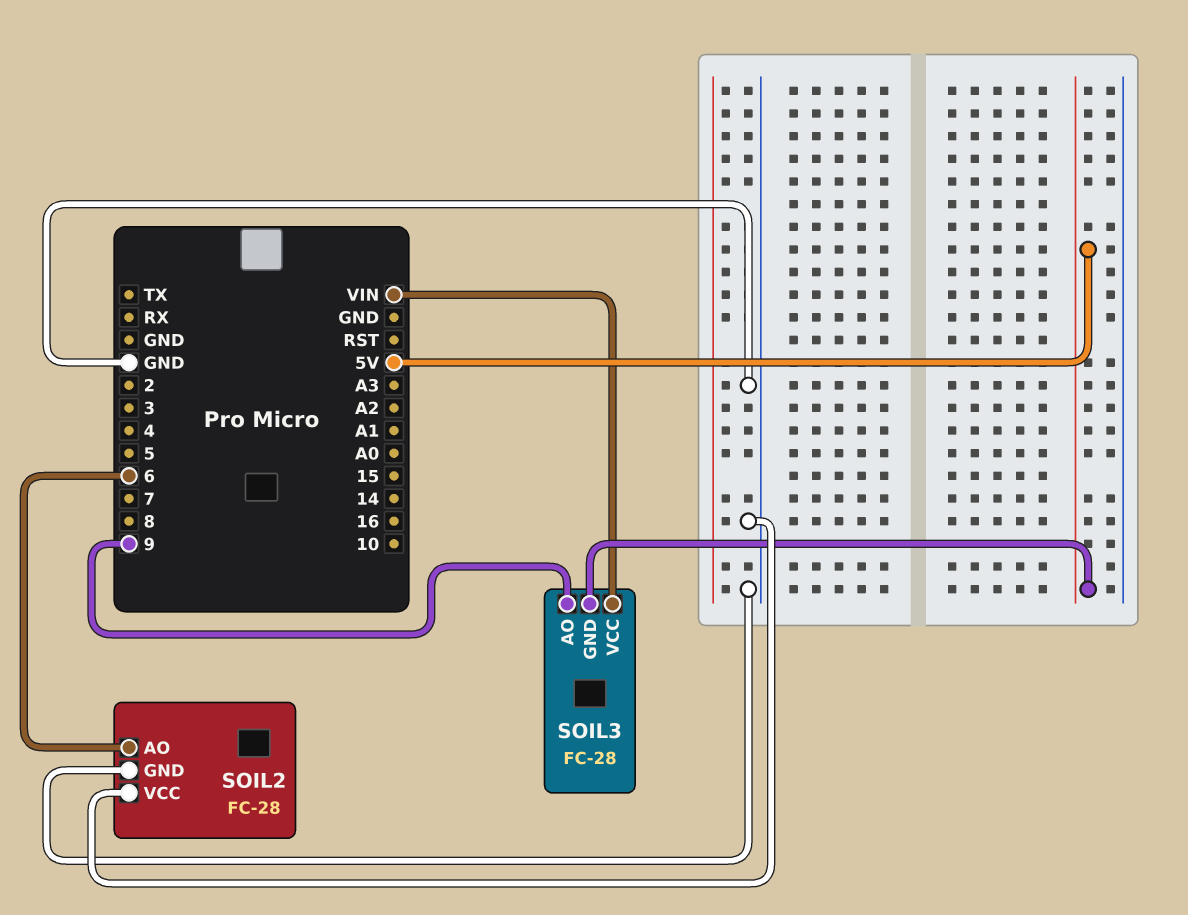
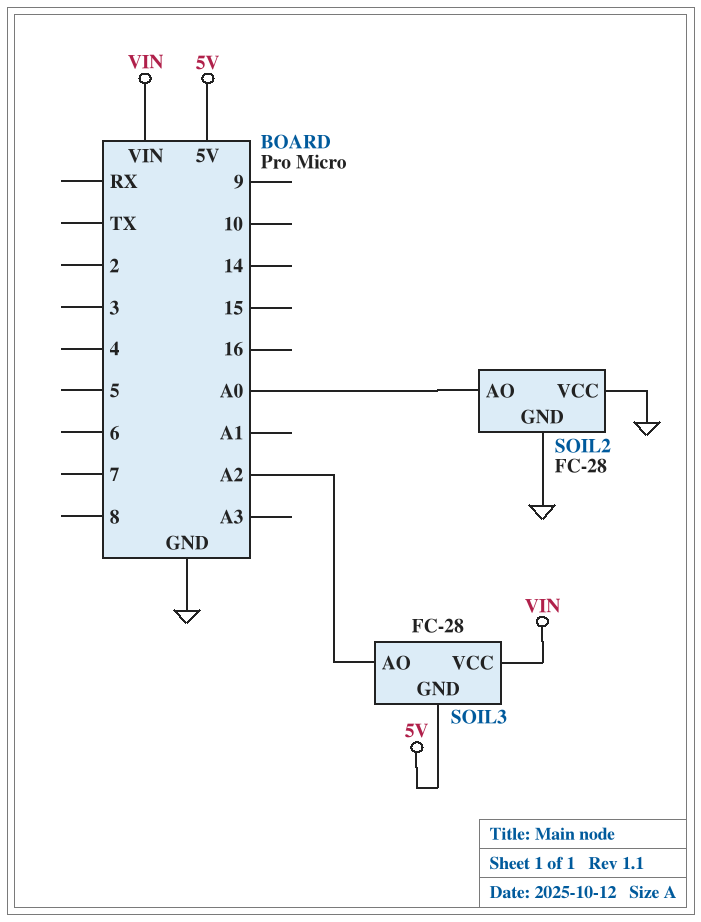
SOIL2 pin AO: 6 -> A0
SOIL3 pin AO: 9 -> A2

